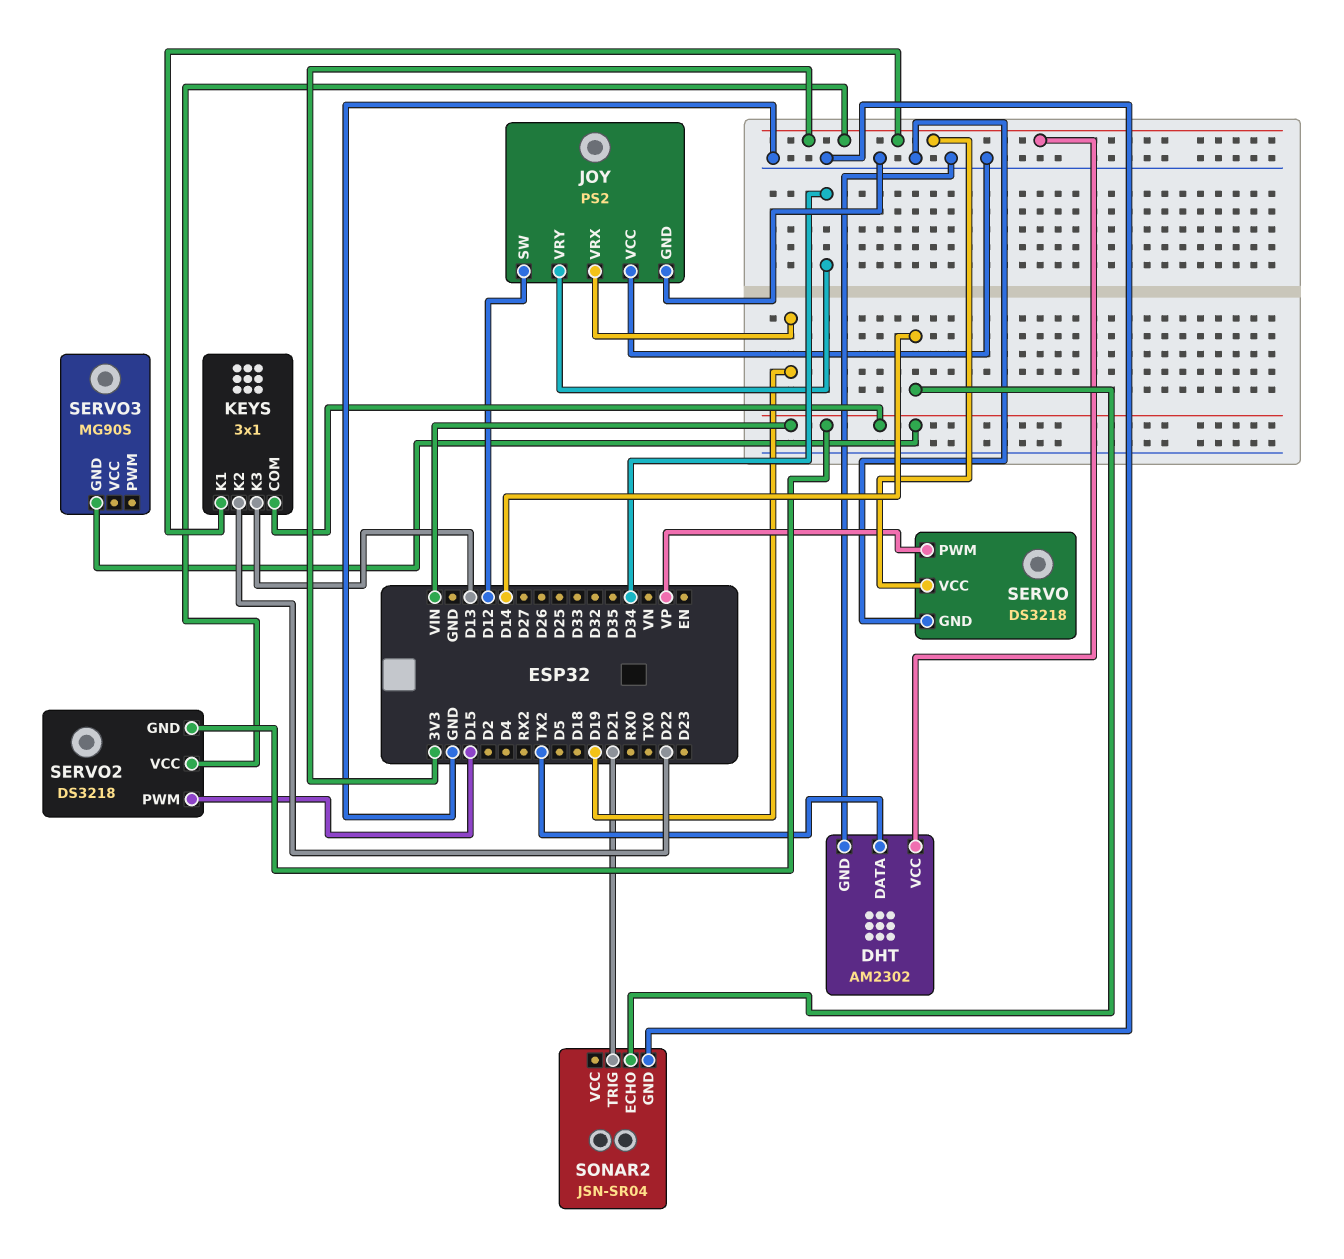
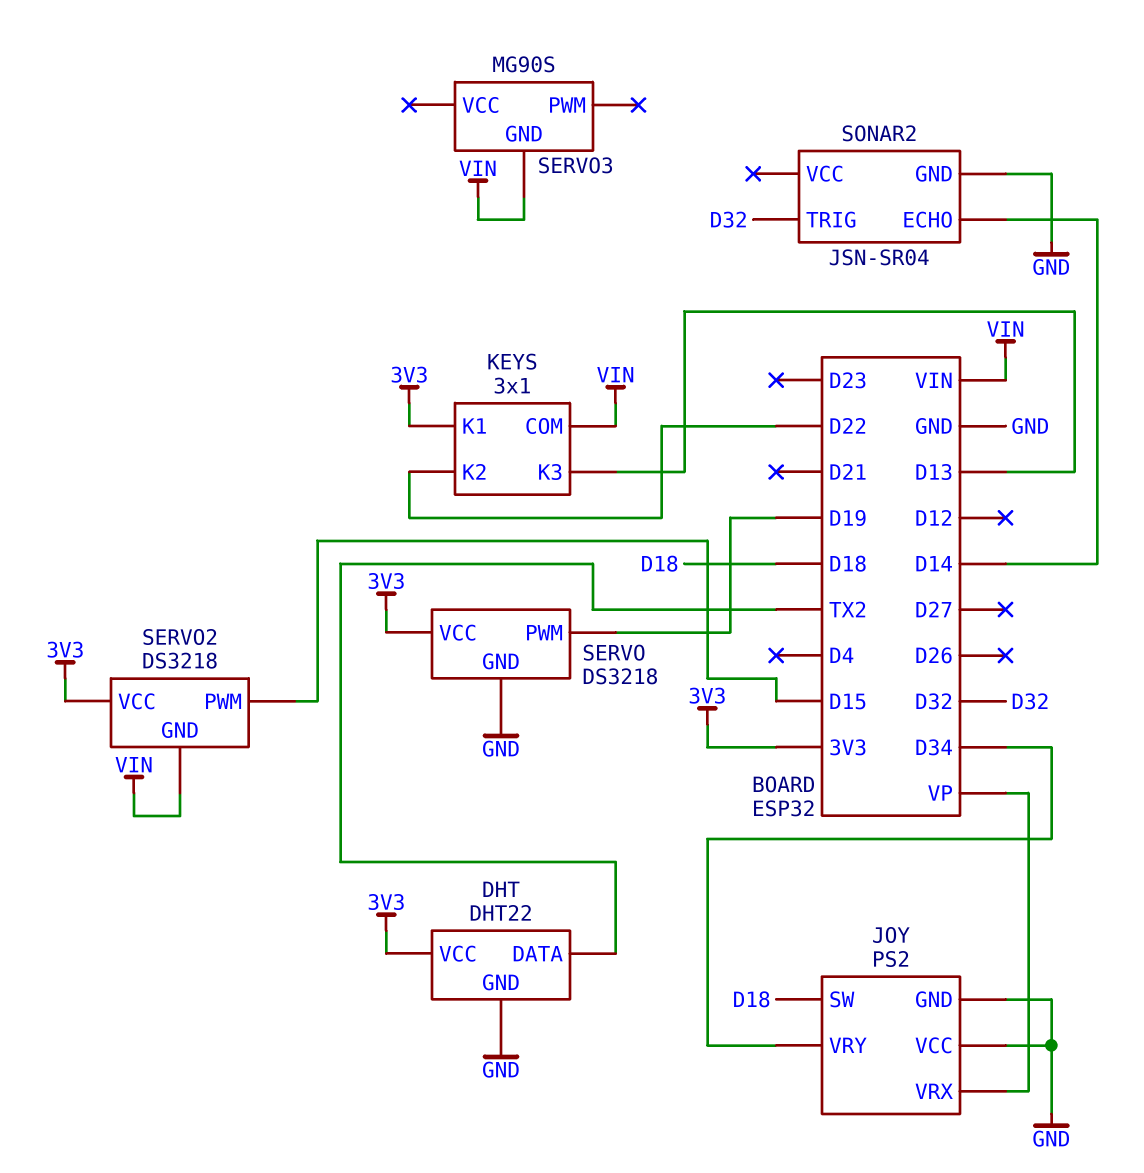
DHT: AM2302 -> DHT22
JOY pin SW: D12 -> D18
JOY pin VRX: D19 -> VP
SERVO pin PWM: VP -> D19
SONAR2 pin TRIG: D21 -> D32

